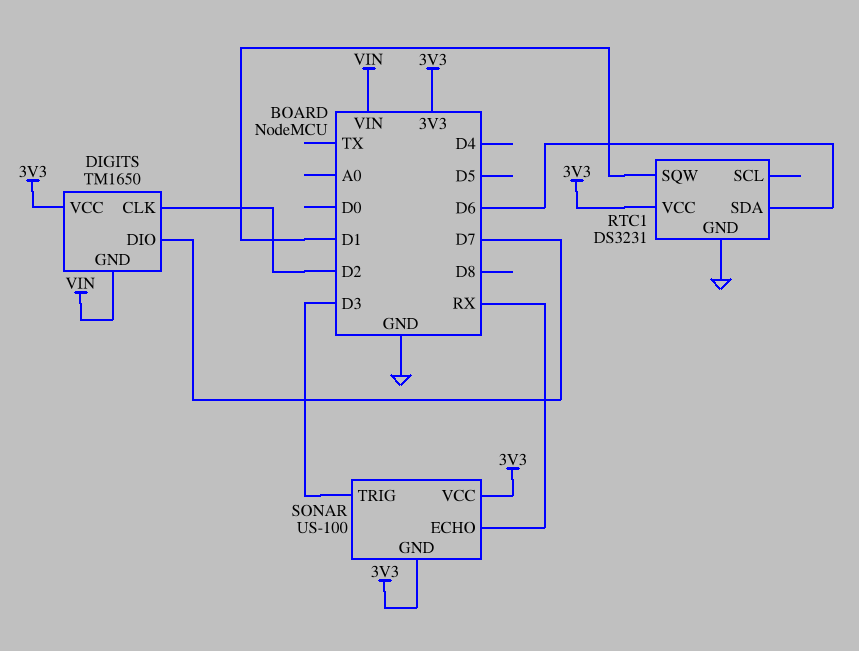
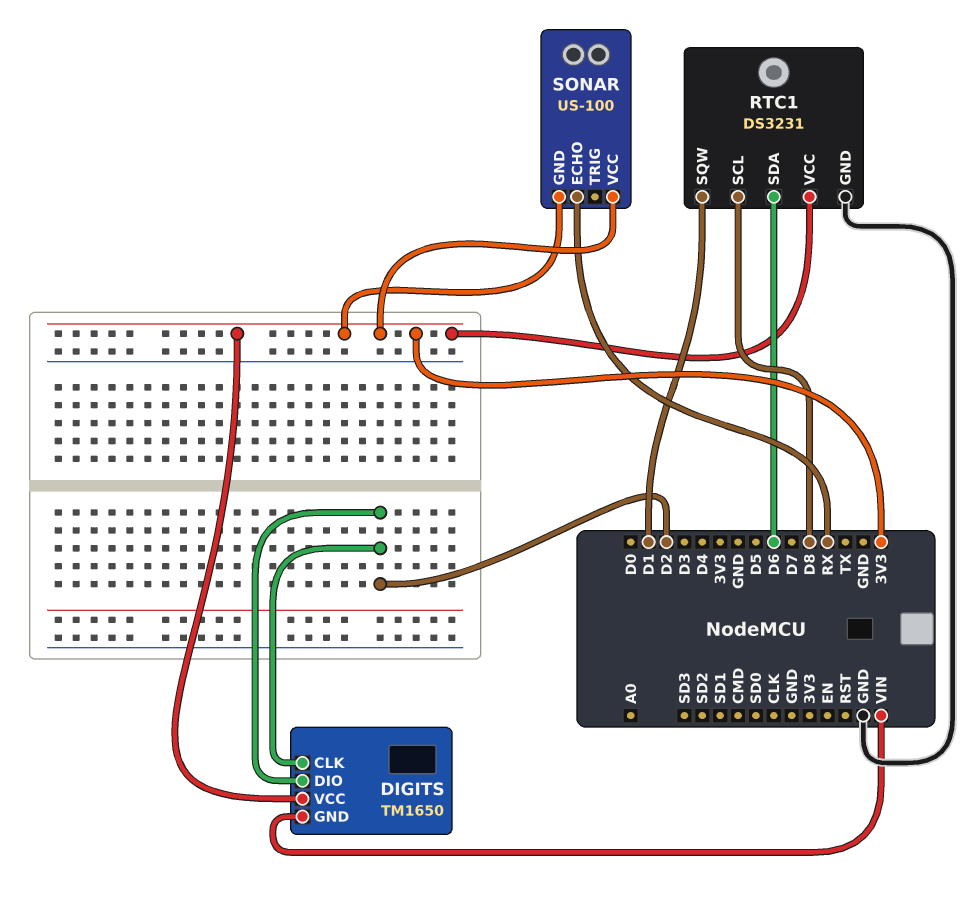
DIGITS pin DIO: D7 -> D2
RTC1 pin SCL: none -> D8
SONAR pin TRIG: D3 -> none

